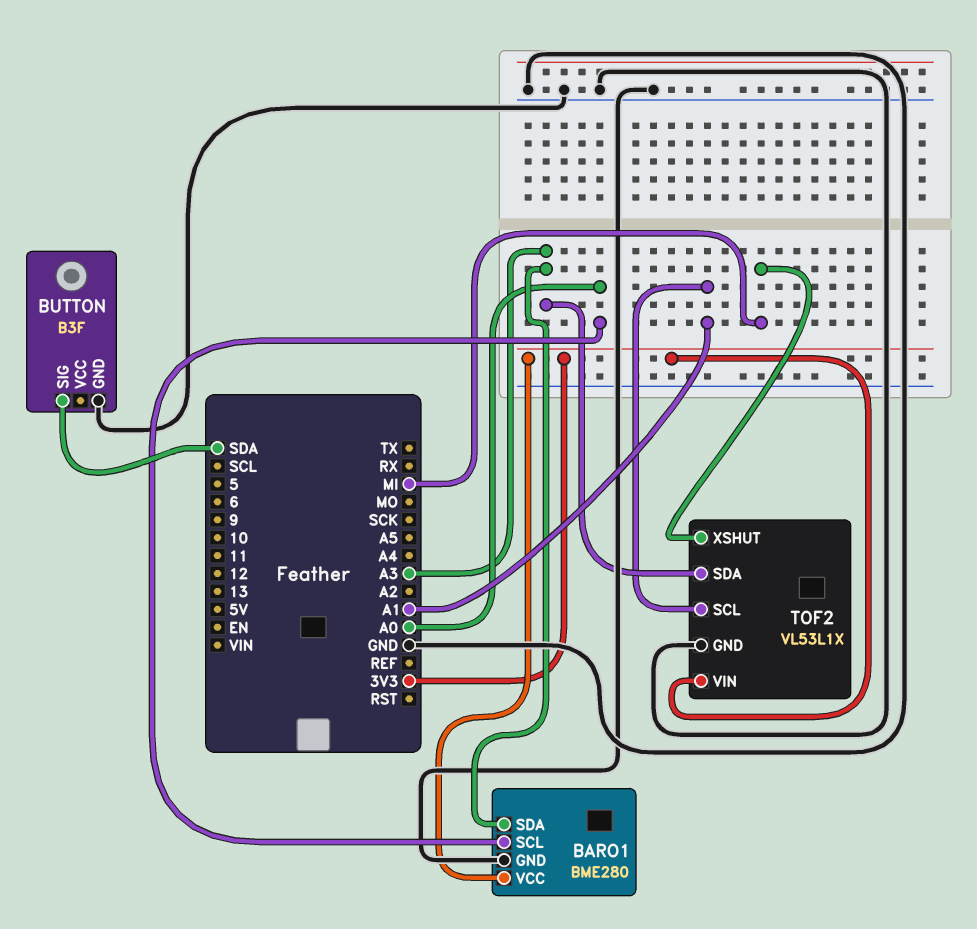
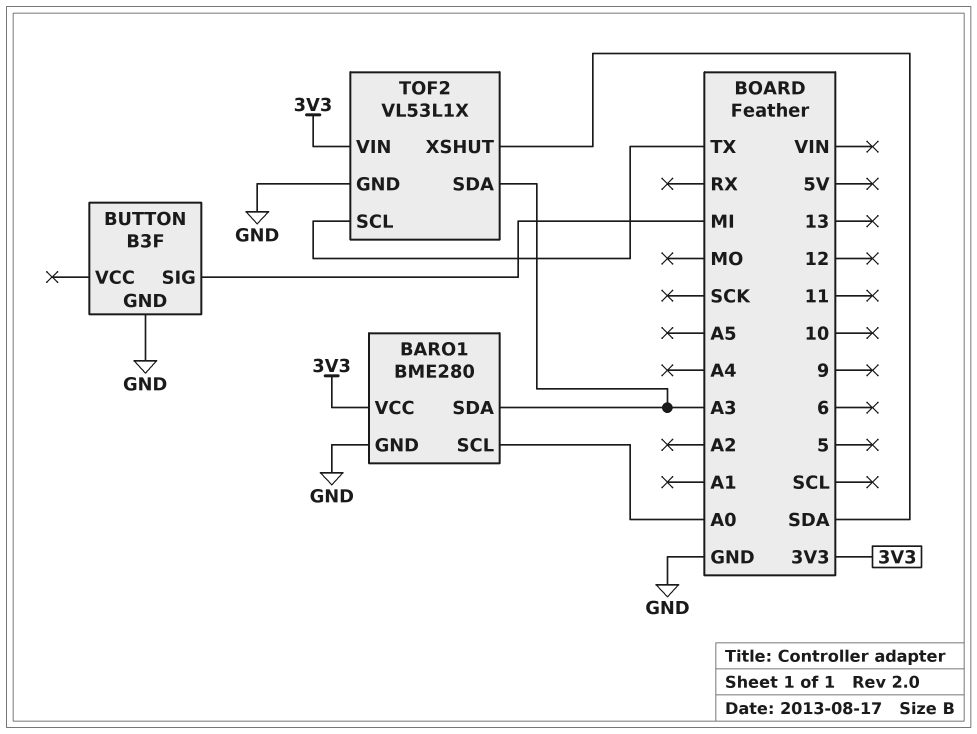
BUTTON pin SIG: SDA -> MI
TOF2 pin SCL: A1 -> TX
TOF2 pin XSHUT: MI -> SDA

